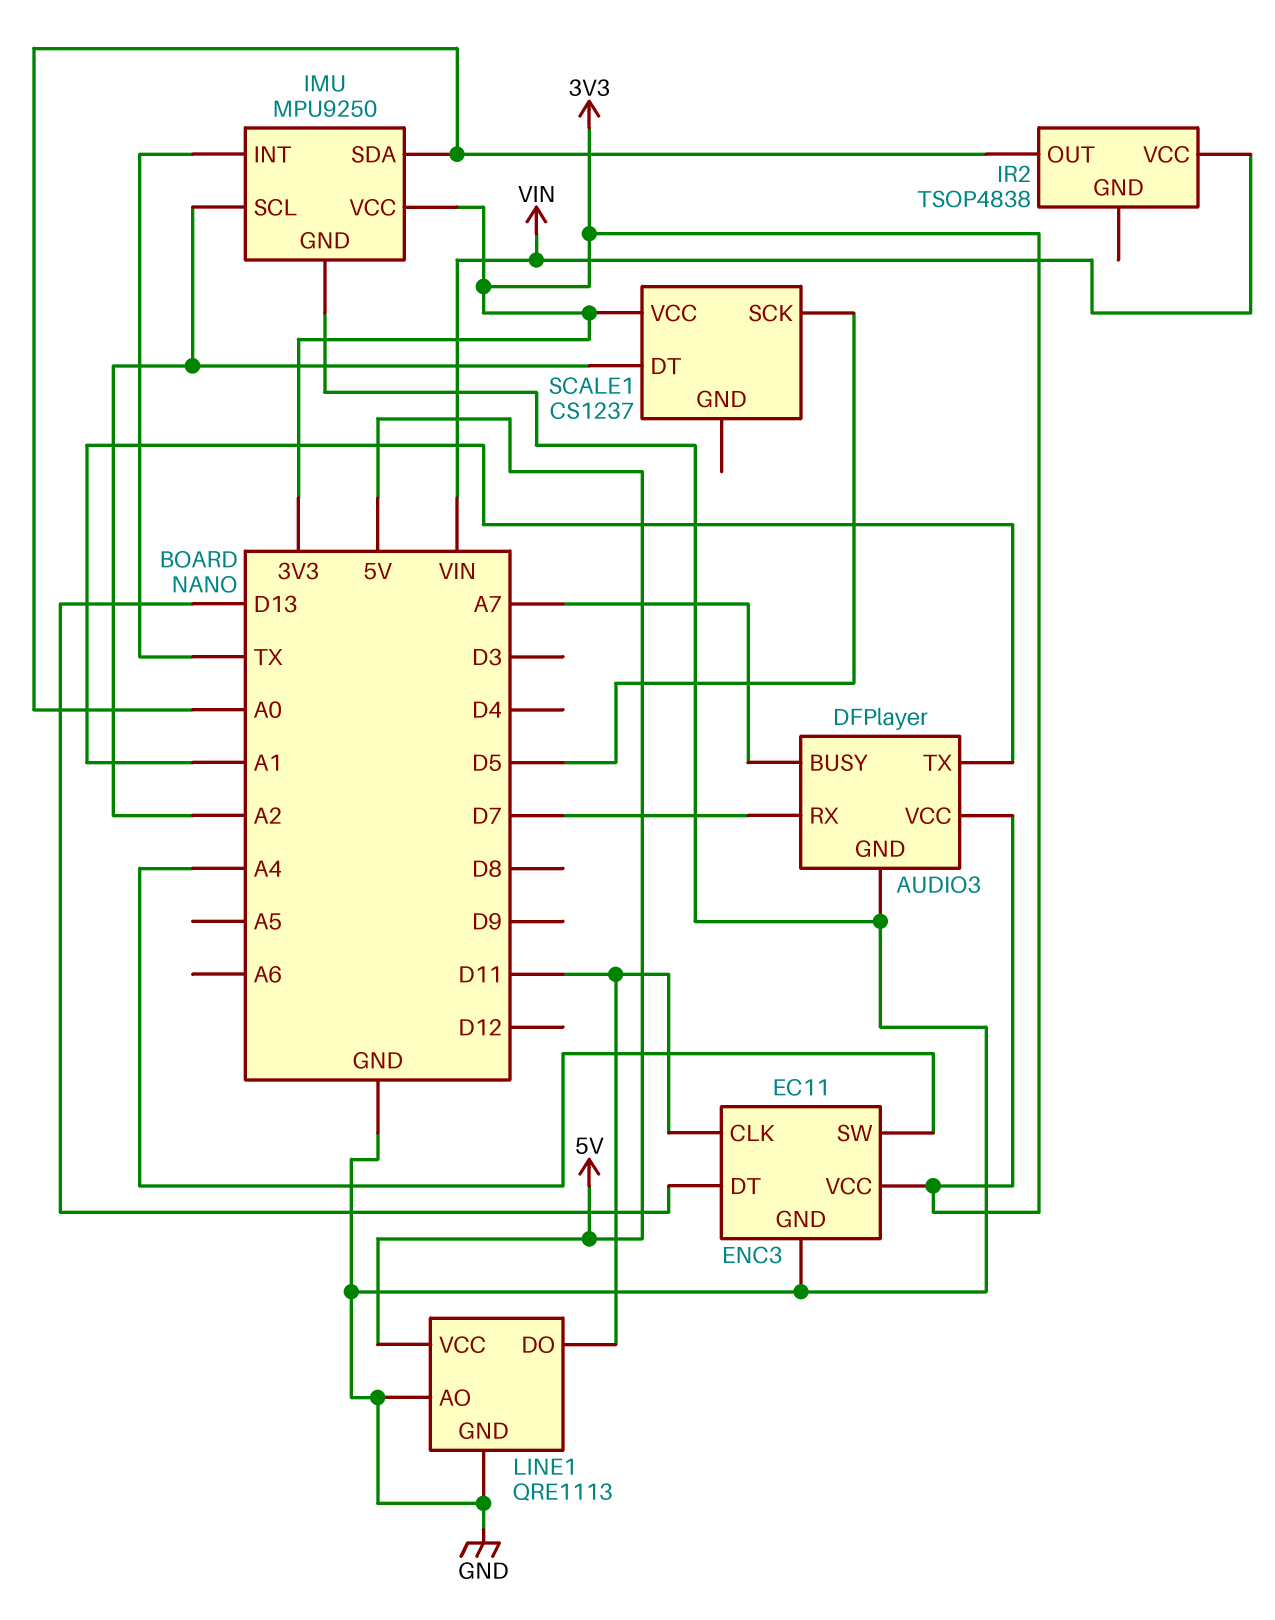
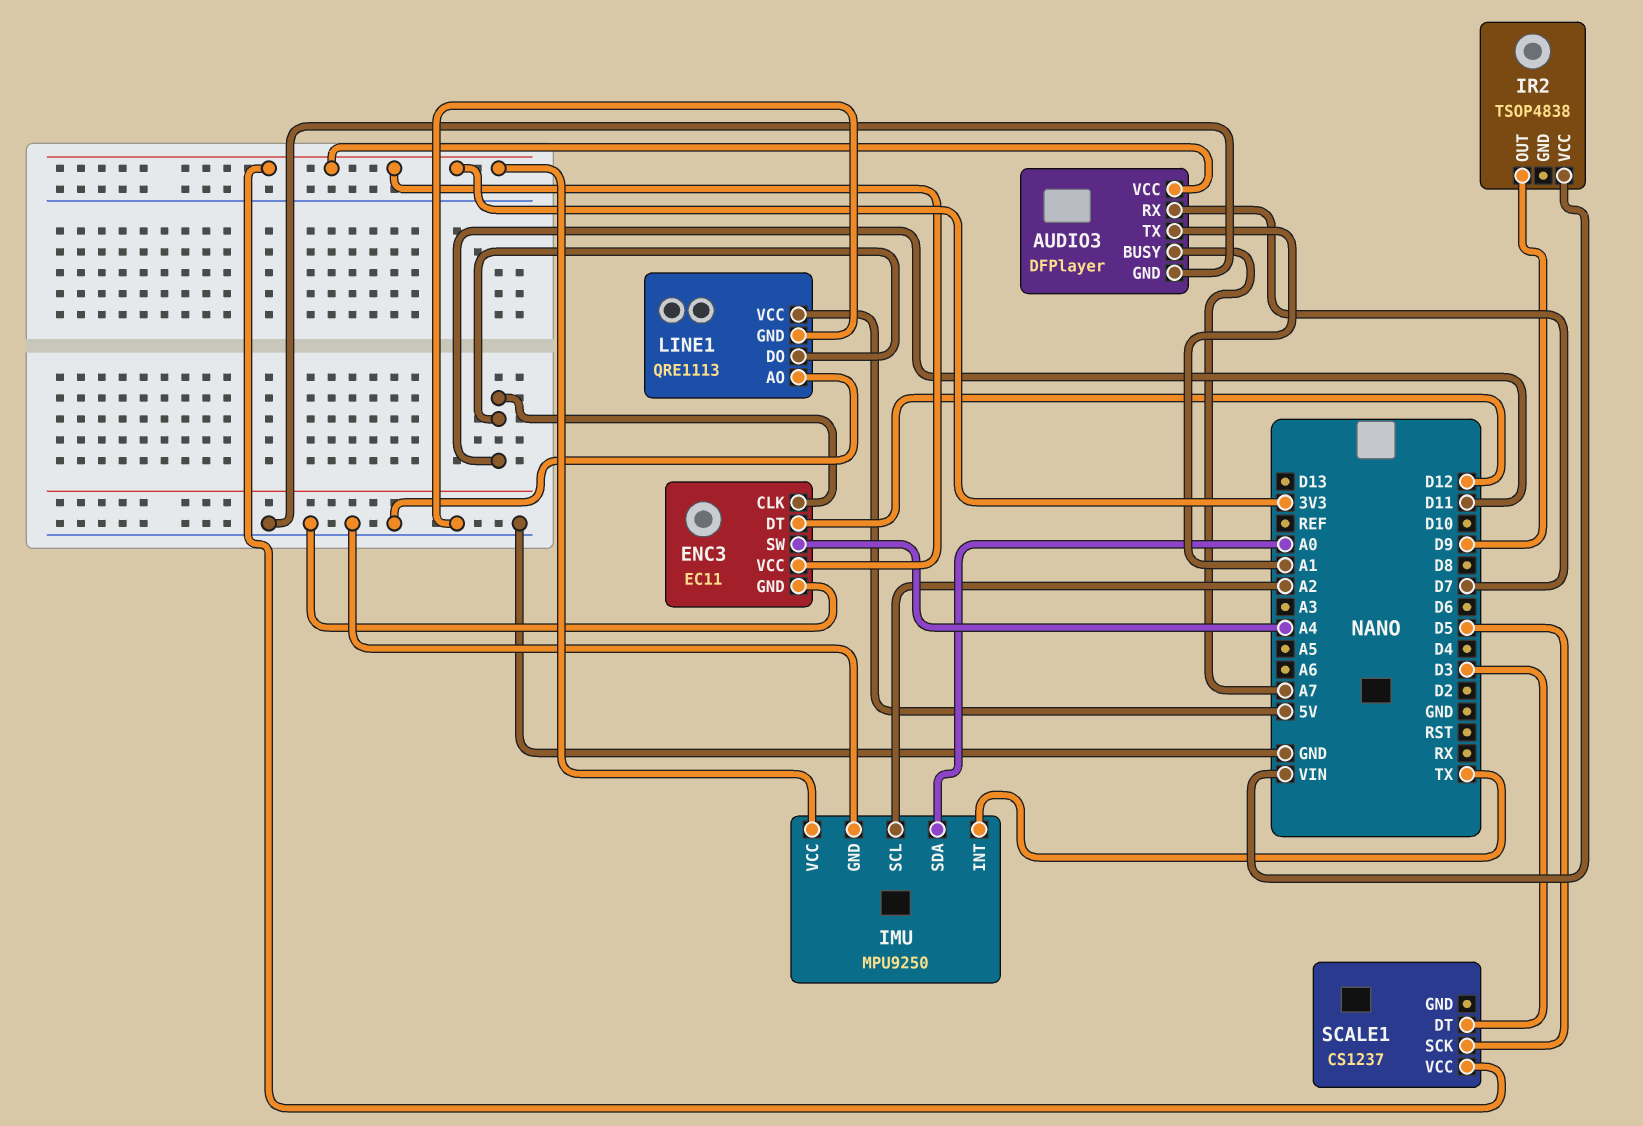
ENC3 pin DT: D13 -> D12
IR2 pin OUT: A0 -> D9
SCALE1 pin DT: A2 -> D3

